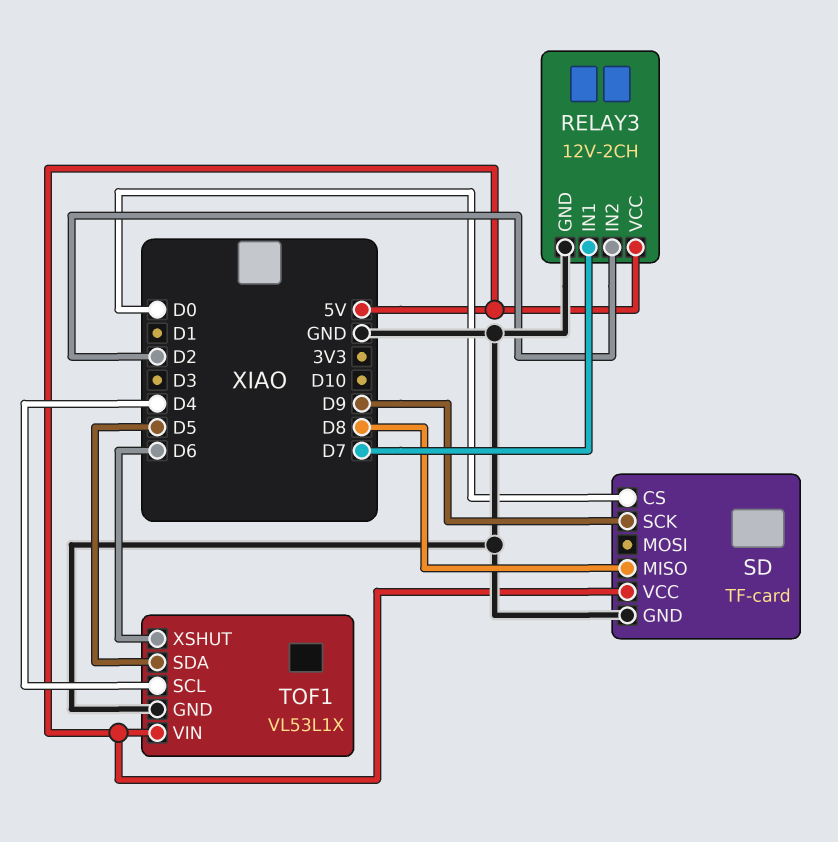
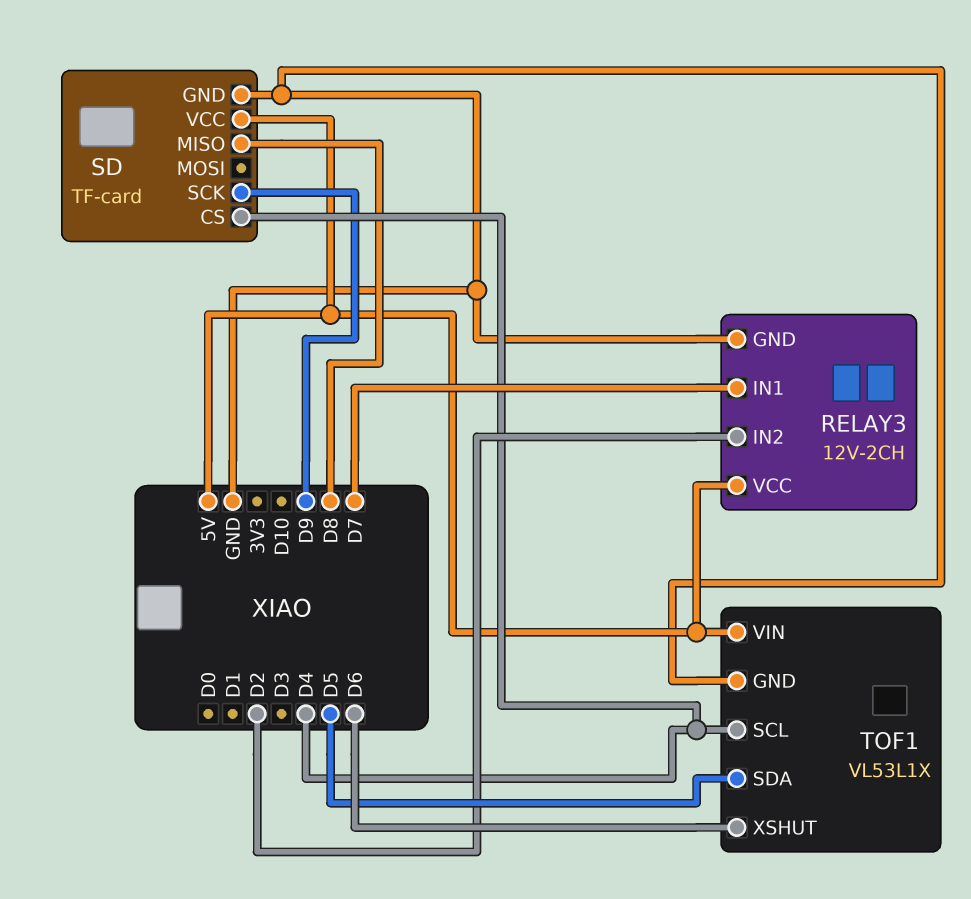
SD pin CS: D0 -> D4

